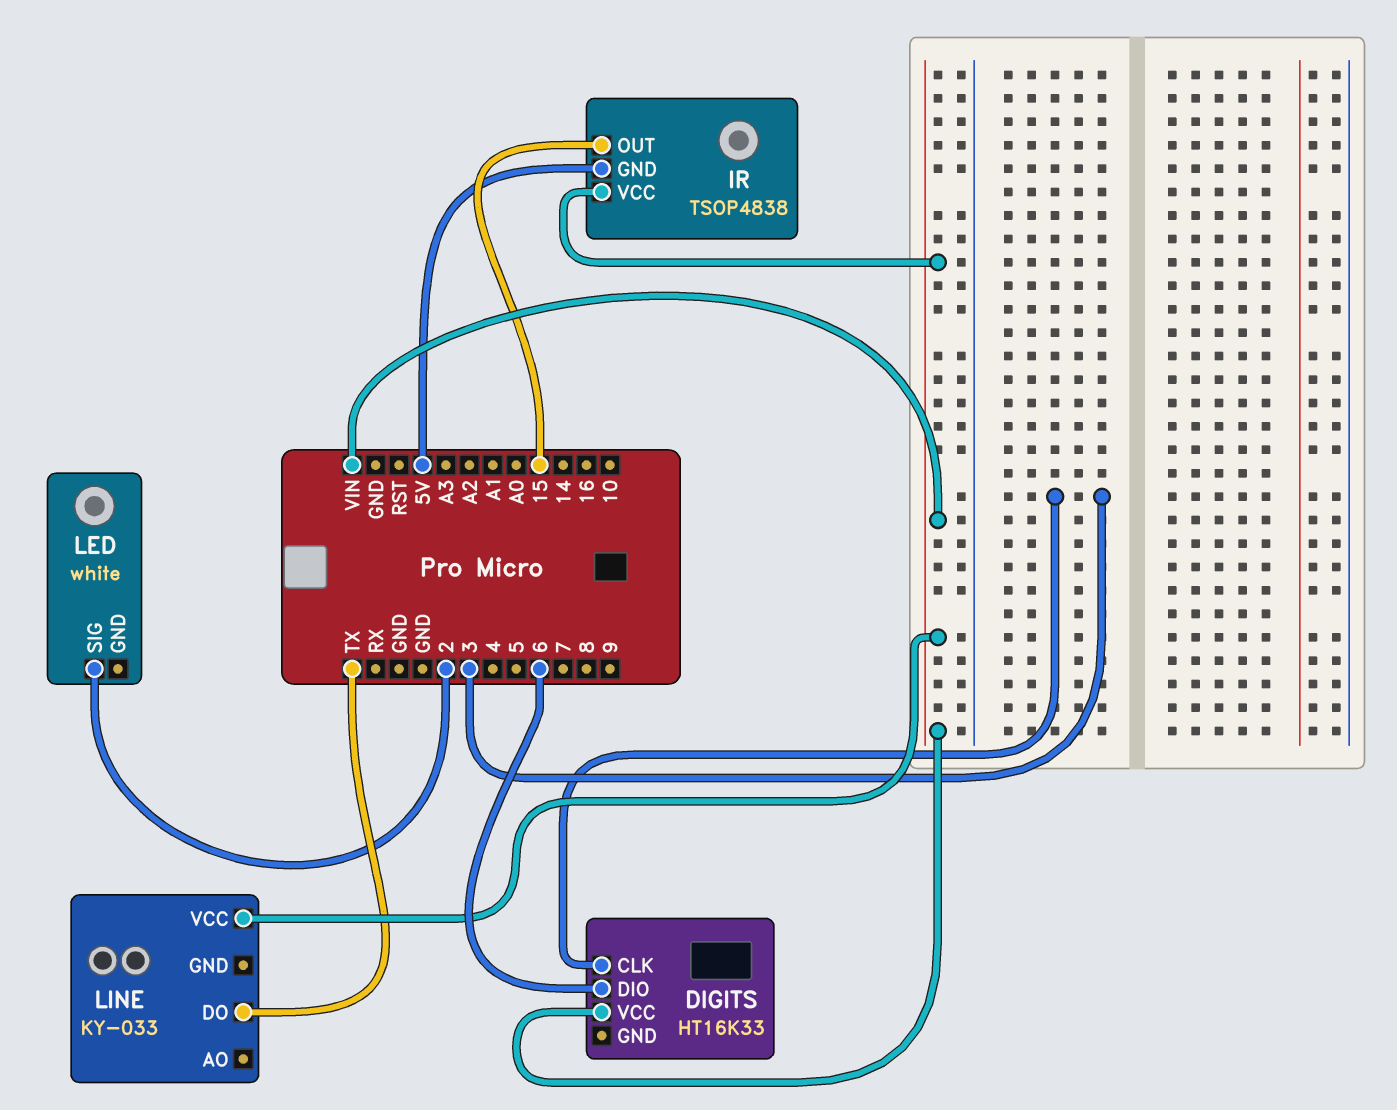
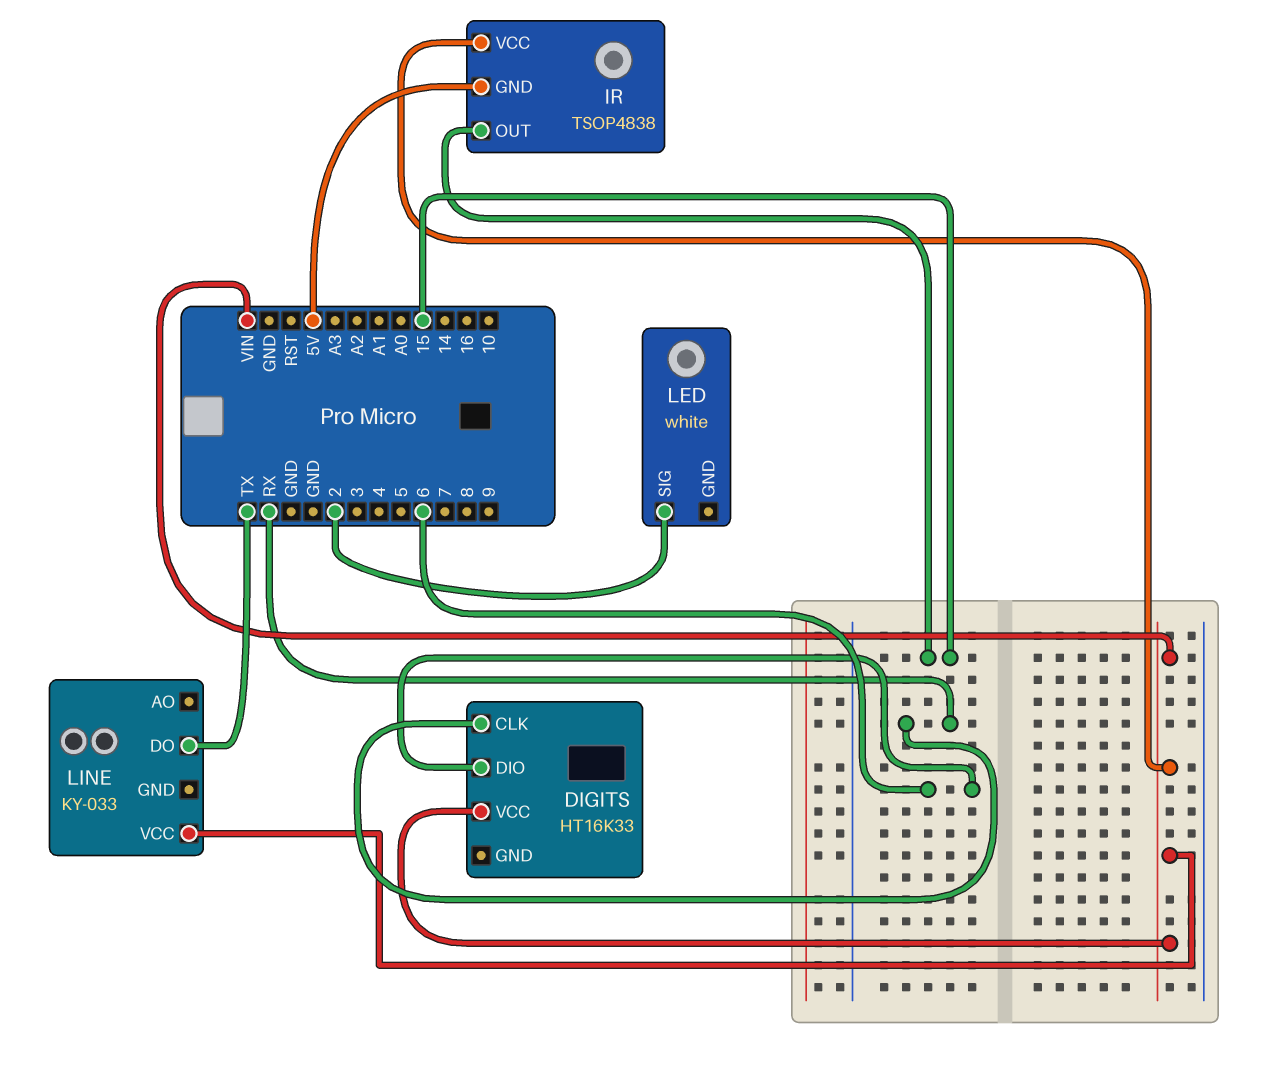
DIGITS pin CLK: 3 -> RX

